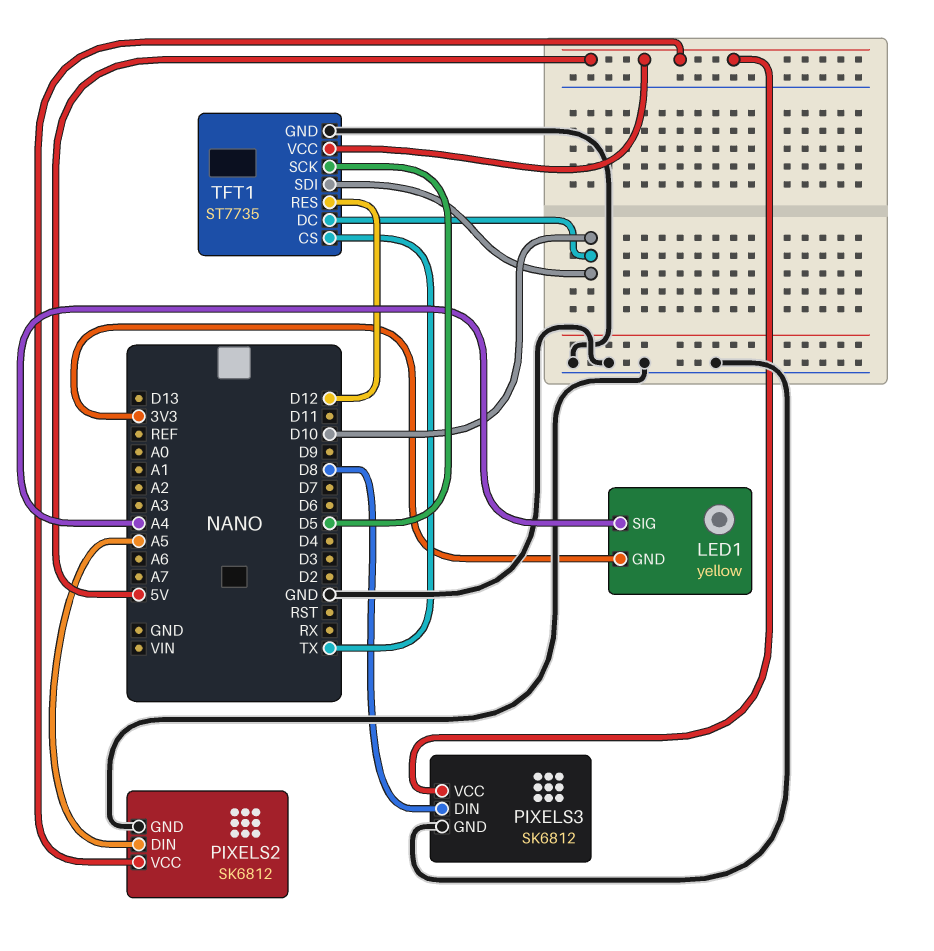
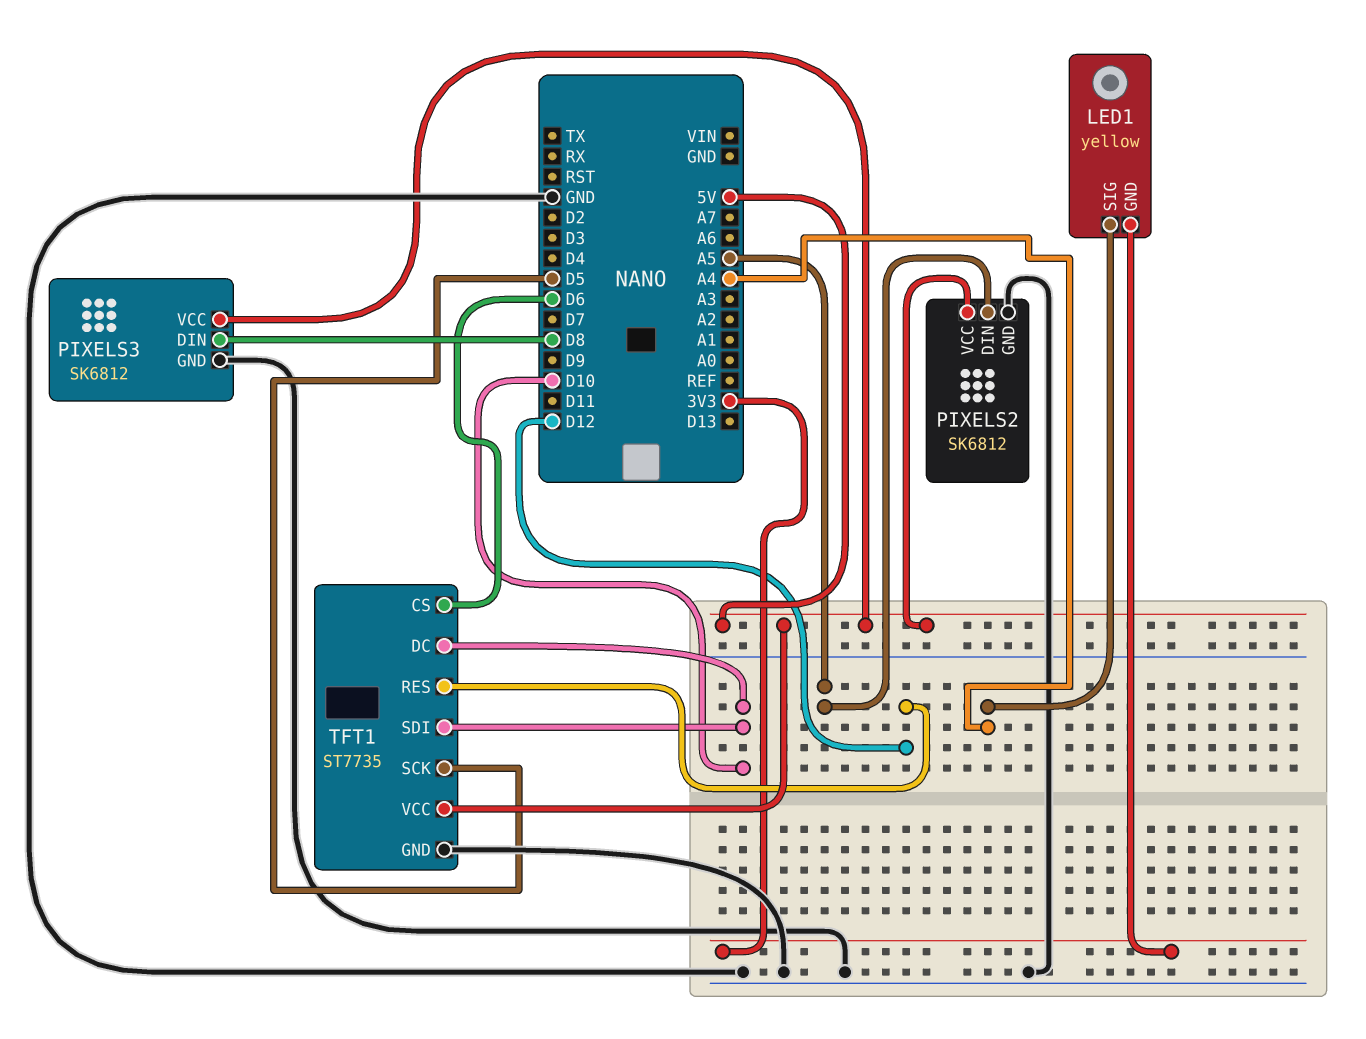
TFT1 pin CS: TX -> D6

